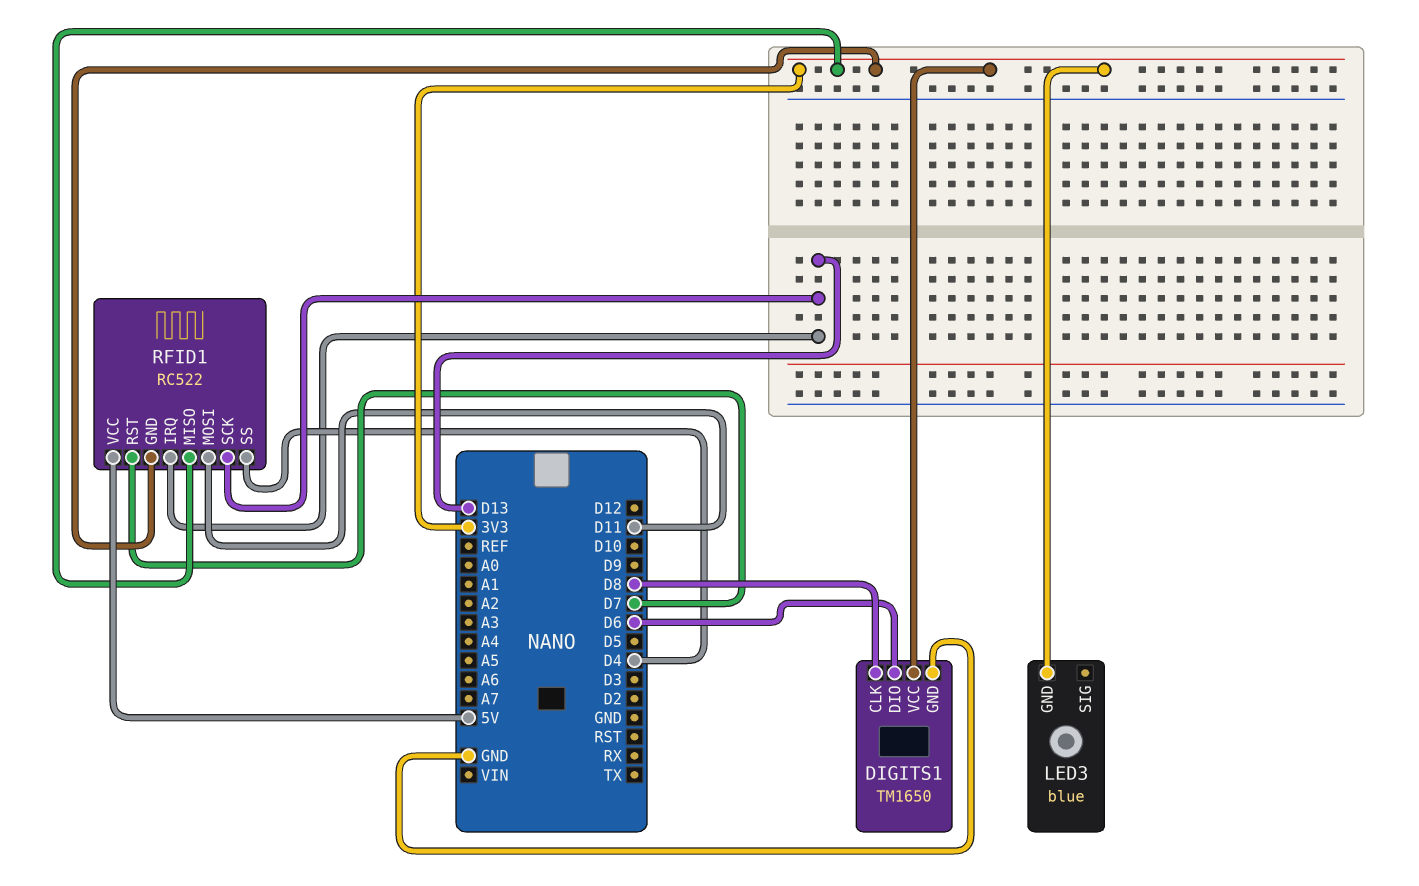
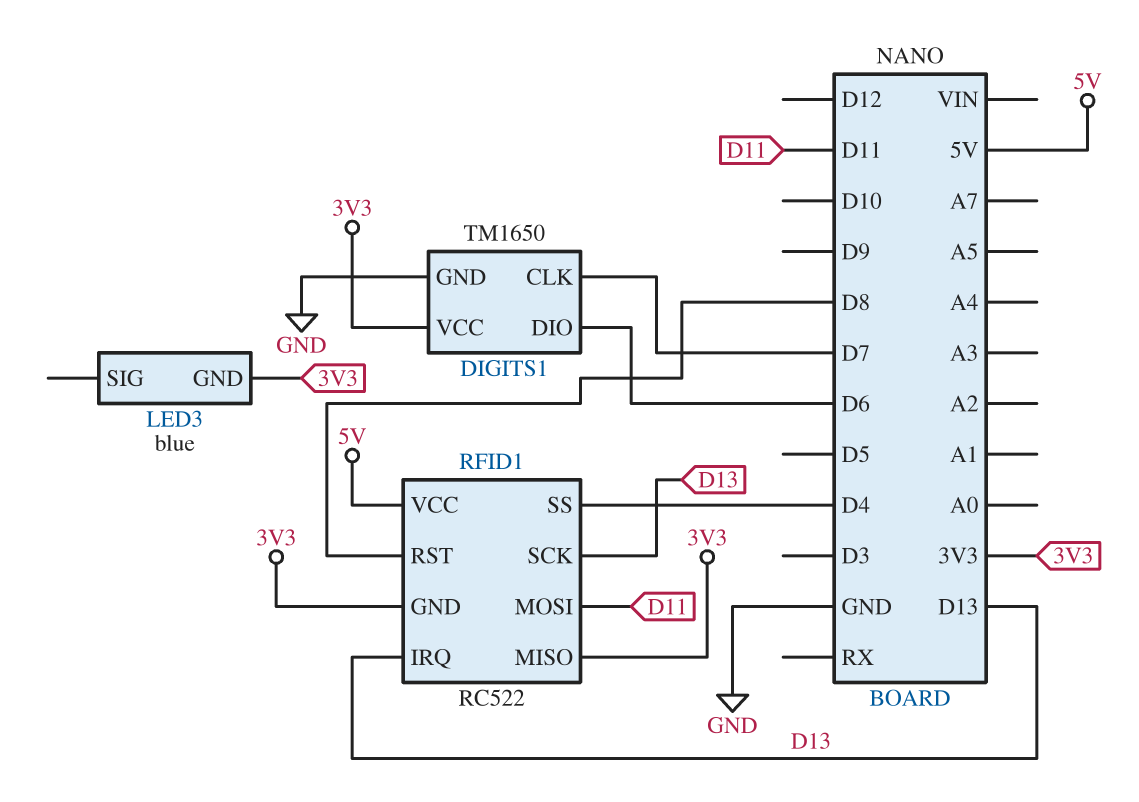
DIGITS1 pin CLK: D8 -> D7
RFID1 pin RST: D7 -> D8

